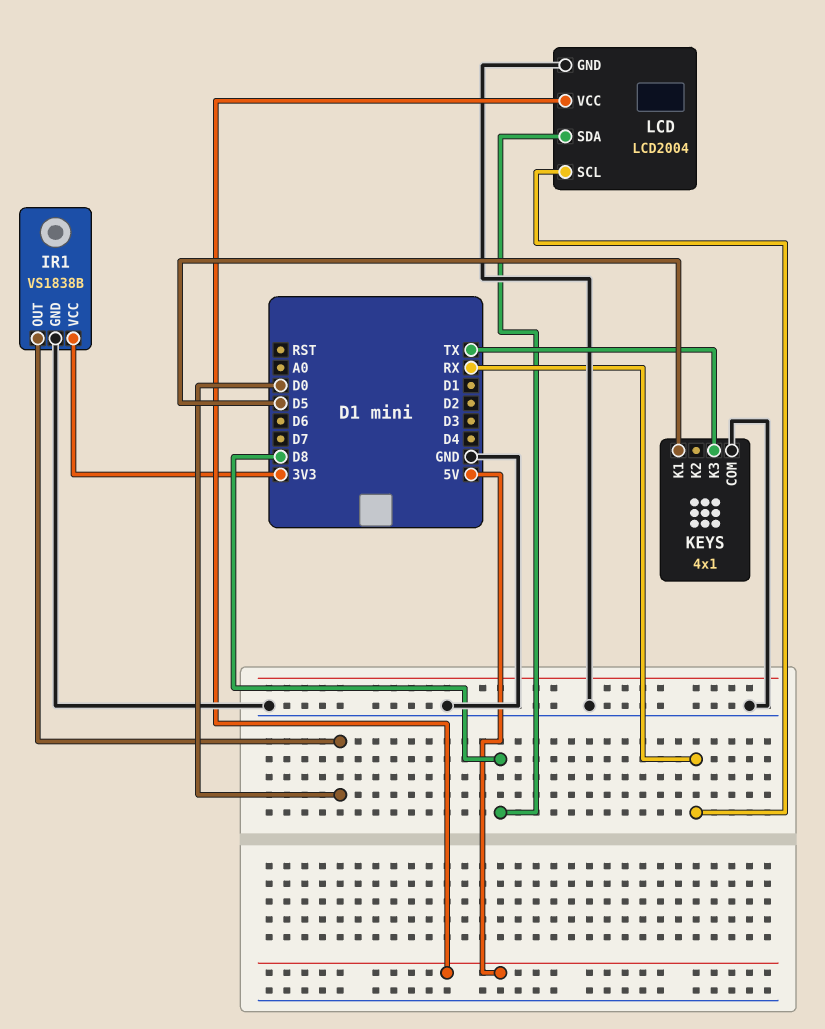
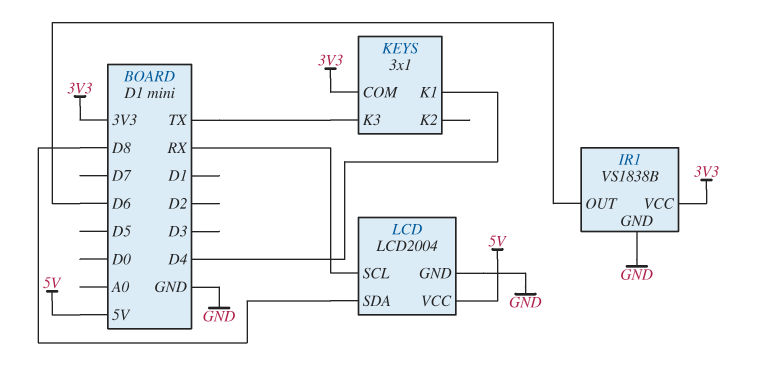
IR1 pin OUT: D0 -> D6
KEYS: 4x1 -> 3x1
KEYS pin COM: GND -> 3V3
KEYS pin K1: D5 -> D4

